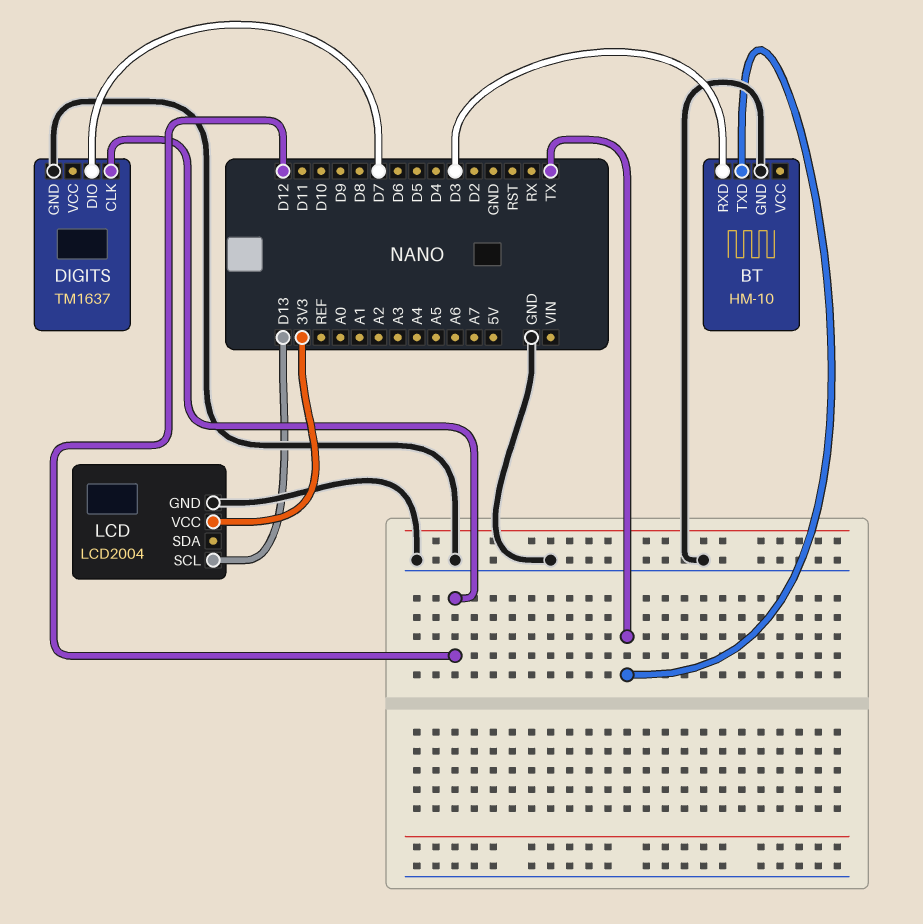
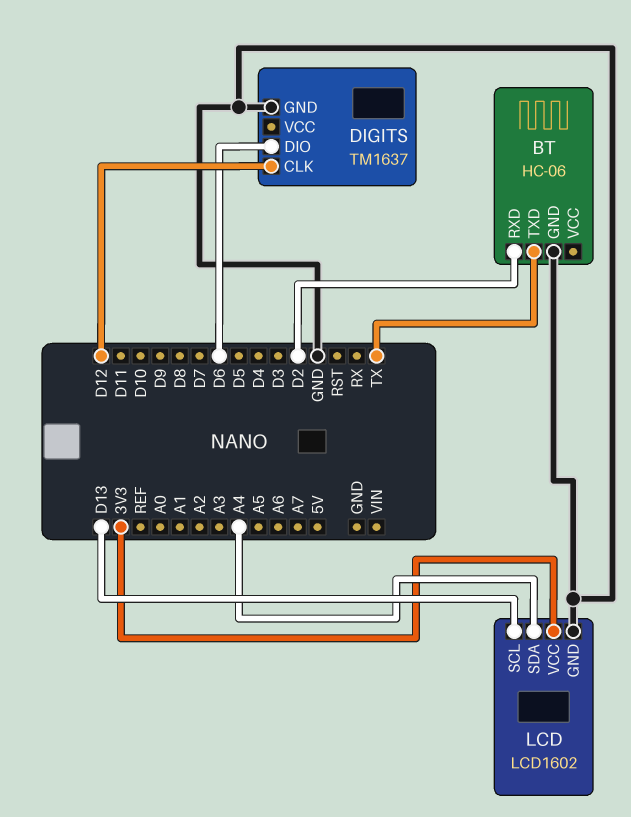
BT: HM-10 -> HC-06
BT pin RXD: D3 -> D2
DIGITS pin DIO: D7 -> D6
LCD: LCD2004 -> LCD1602
LCD pin SDA: none -> A4

